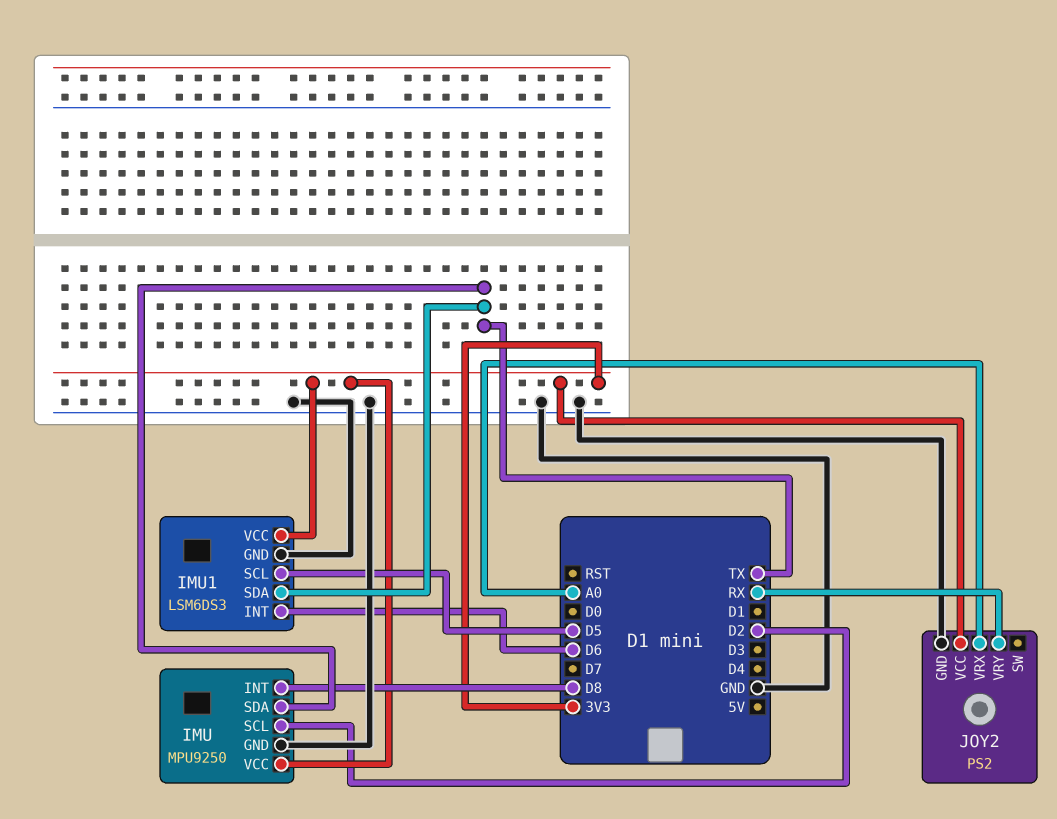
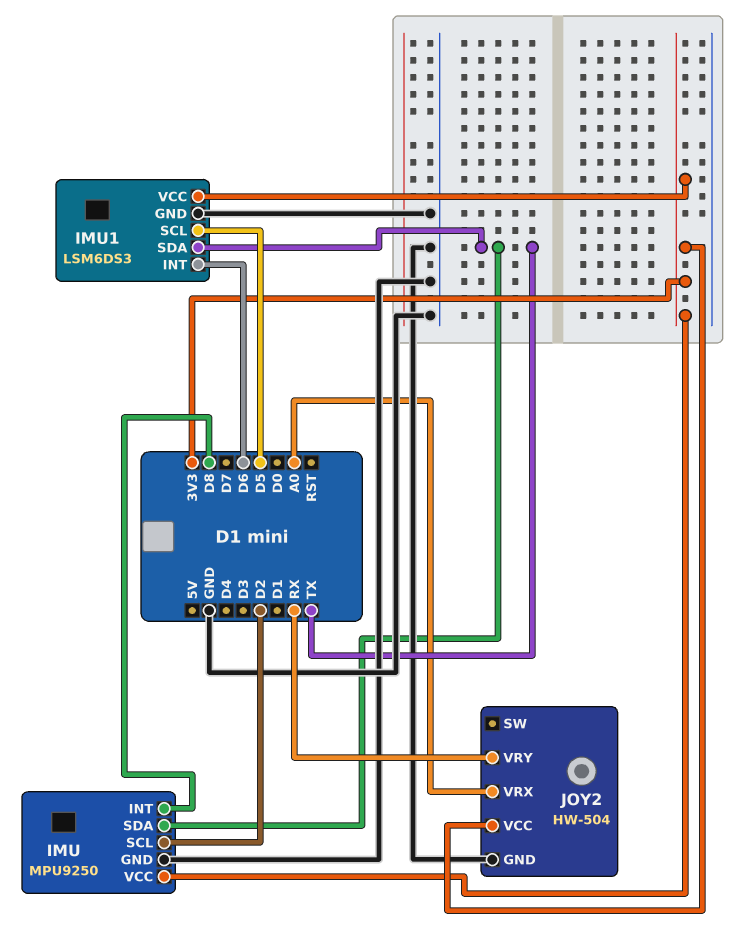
JOY2: PS2 -> HW-504

